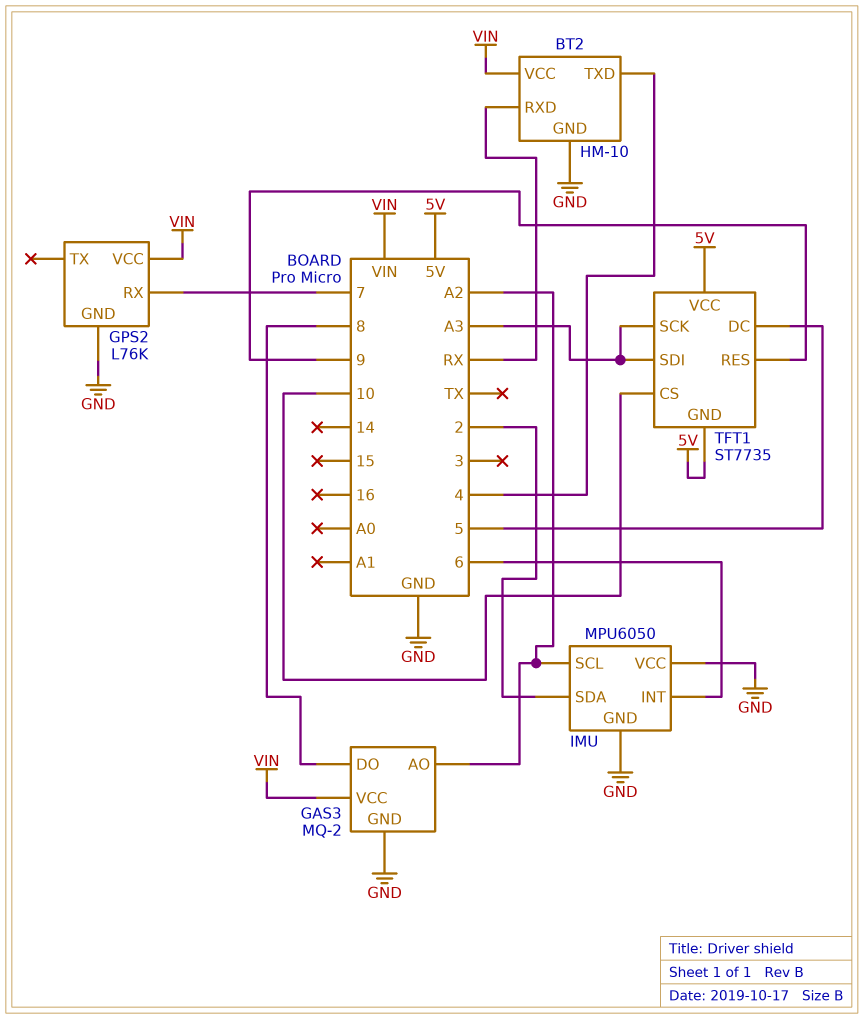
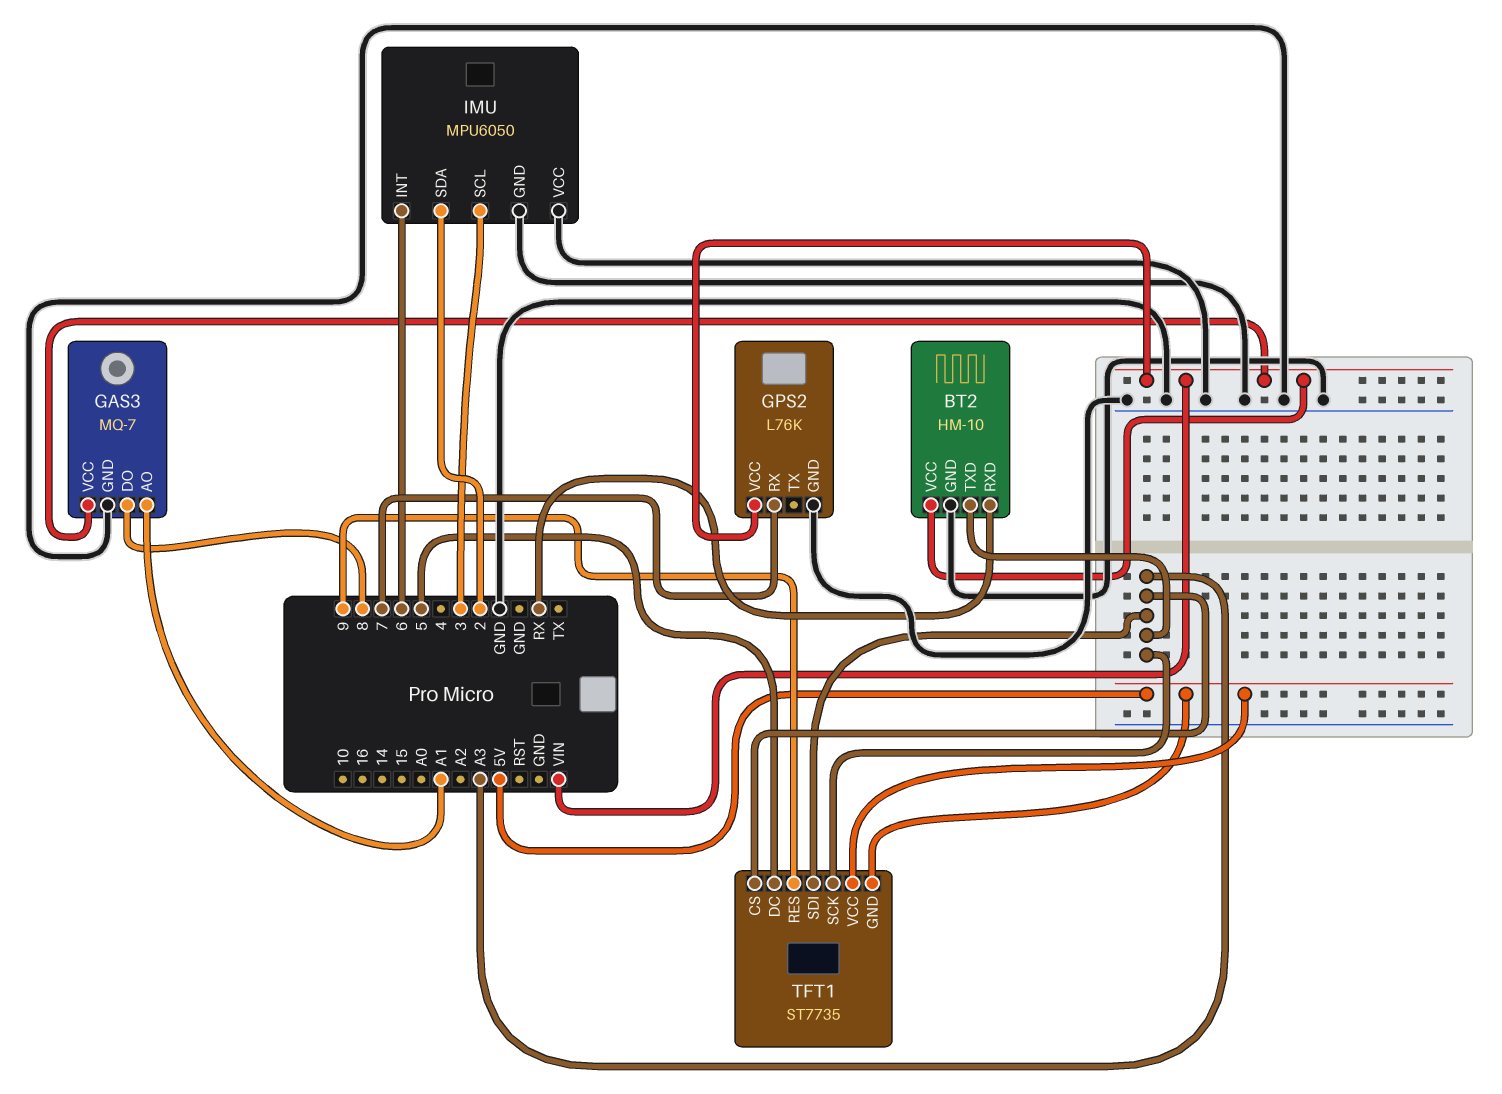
BT2 pin TXD: 4 -> A3
GAS3: MQ-2 -> MQ-7
GAS3 pin AO: A2 -> A1
IMU pin SCL: A2 -> 3
TFT1 pin CS: 10 -> A3

